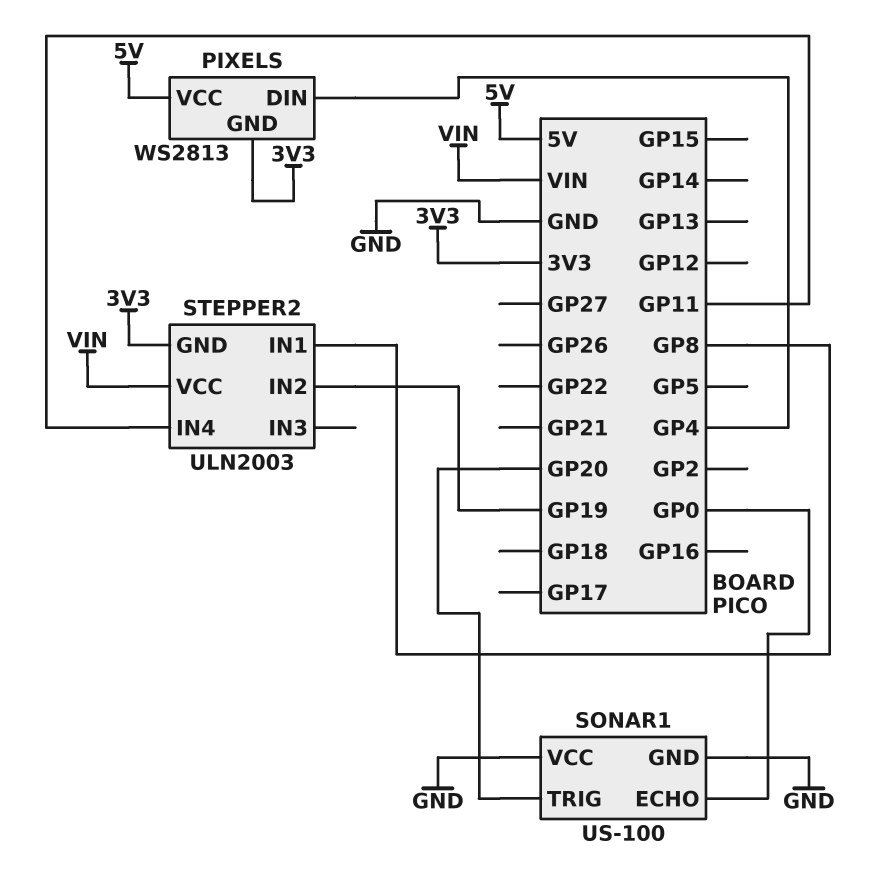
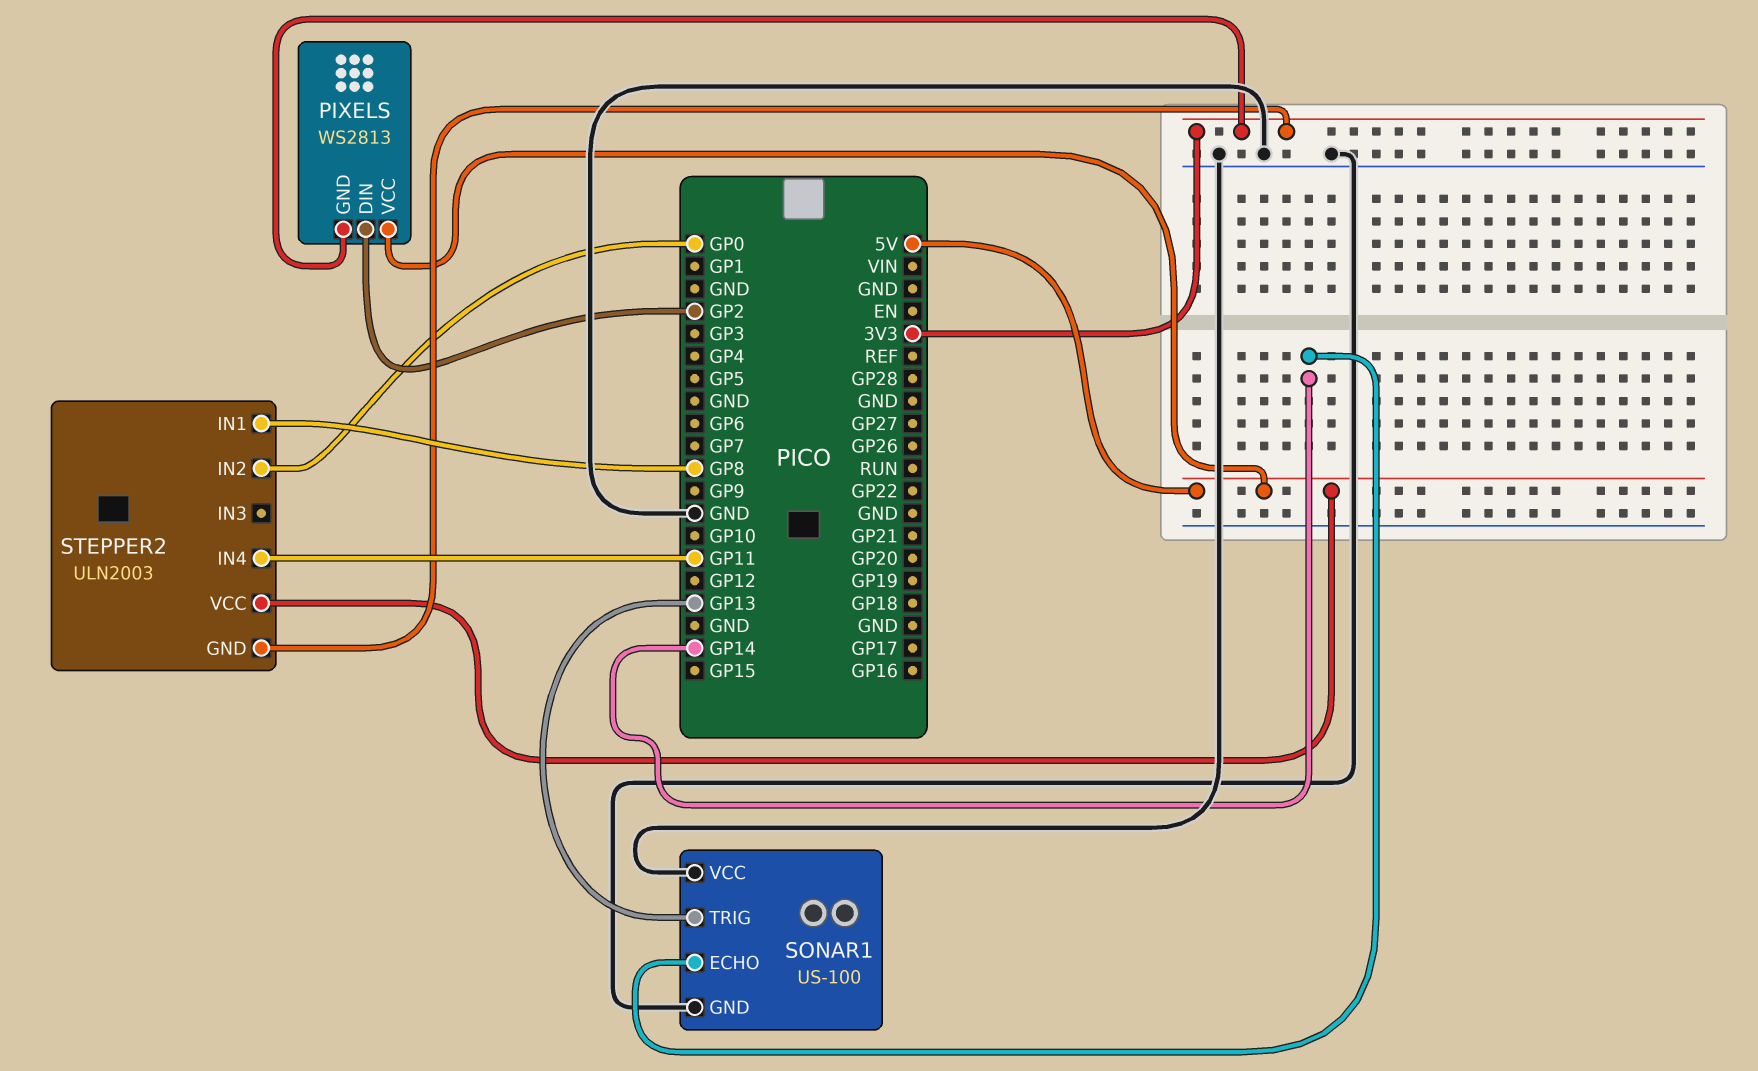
PIXELS pin DIN: GP4 -> GP2
SONAR1 pin ECHO: GP0 -> GP14
SONAR1 pin TRIG: GP20 -> GP13
STEPPER2 pin IN2: GP19 -> GP0
STEPPER2 pin VCC: VIN -> 5V

